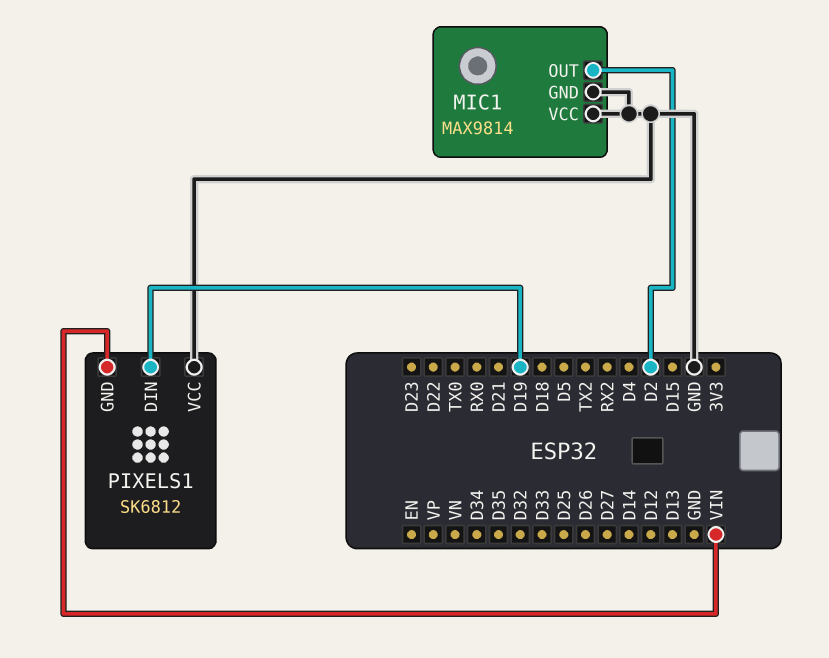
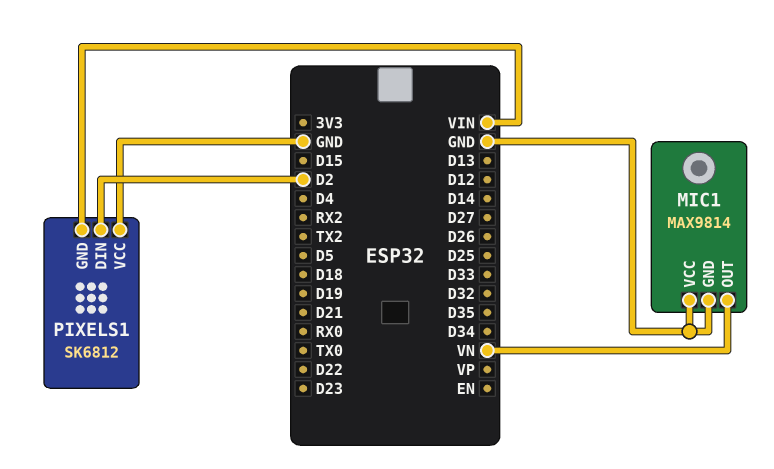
MIC1 pin OUT: D2 -> VN
PIXELS1 pin DIN: D19 -> D2

